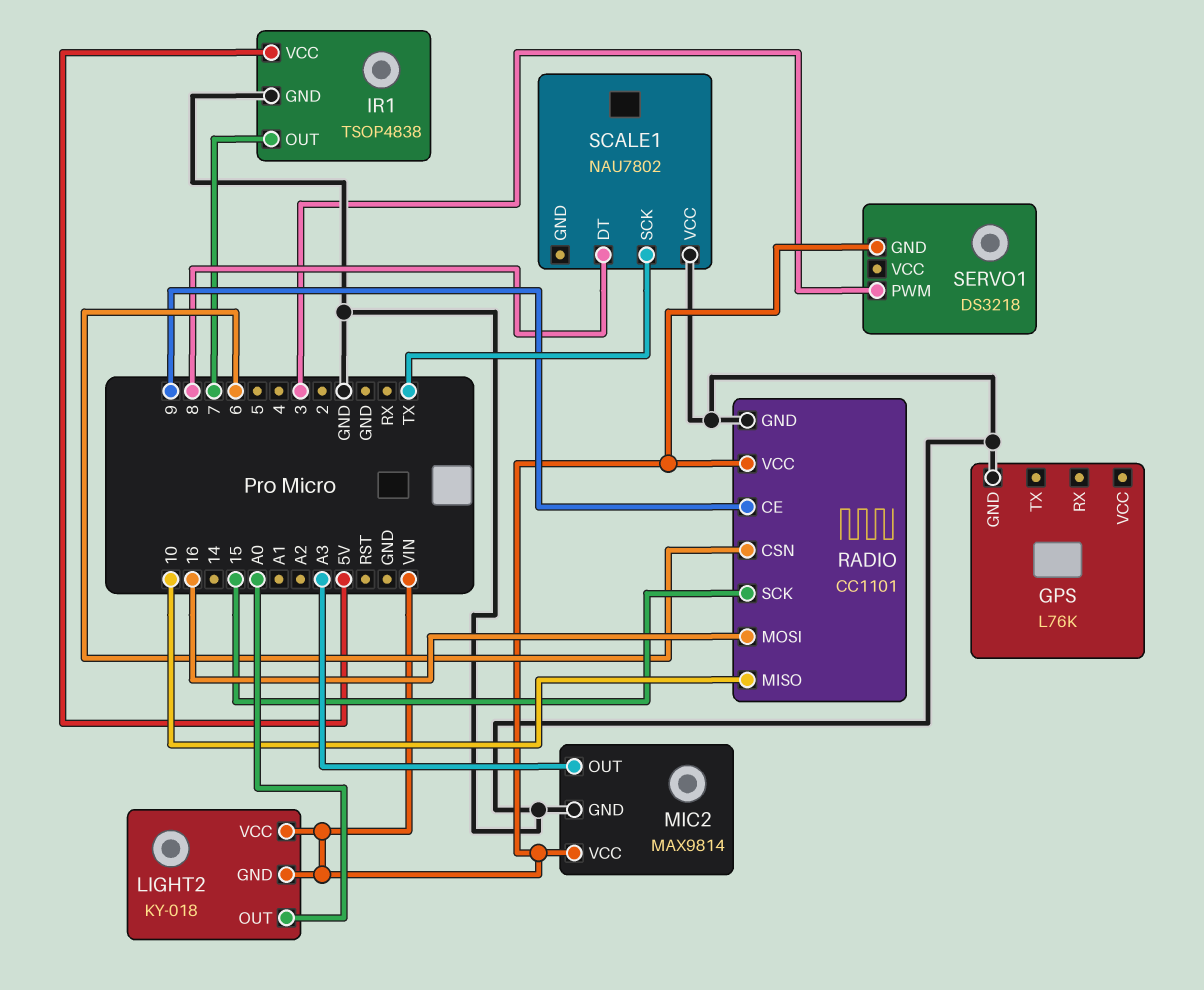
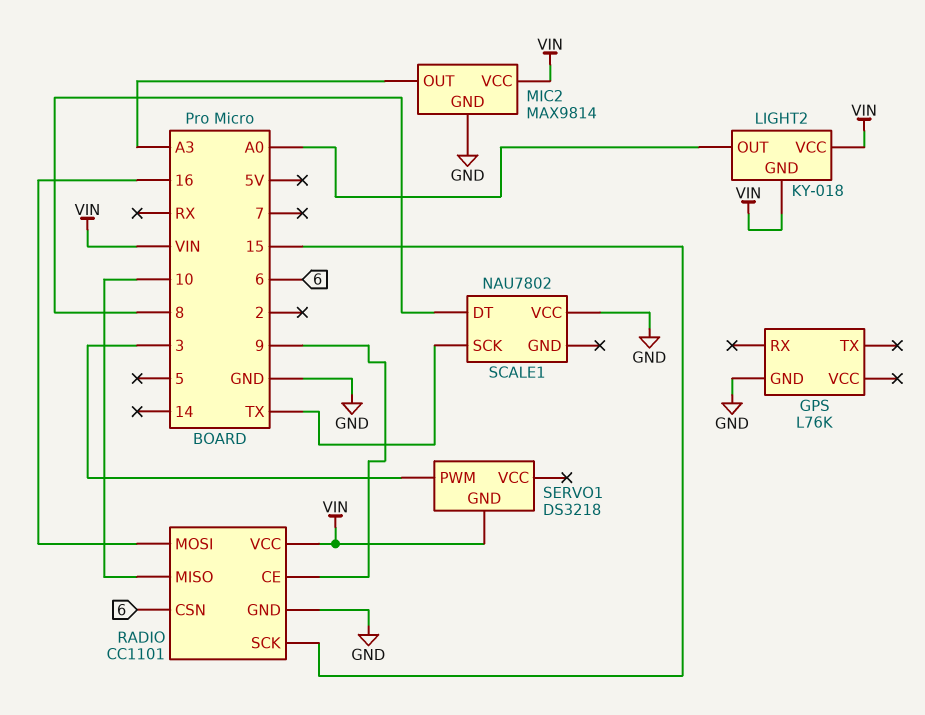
IR1: TSOP4838 -> none
IR1 pin GND: GND -> none
IR1 pin OUT: 7 -> none
IR1 pin VCC: 5V -> none

